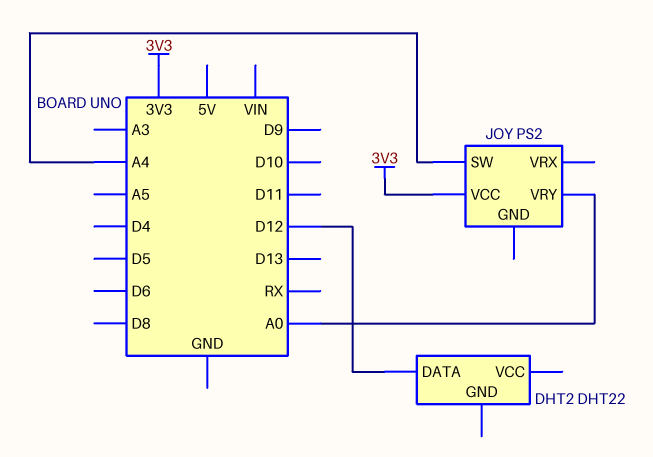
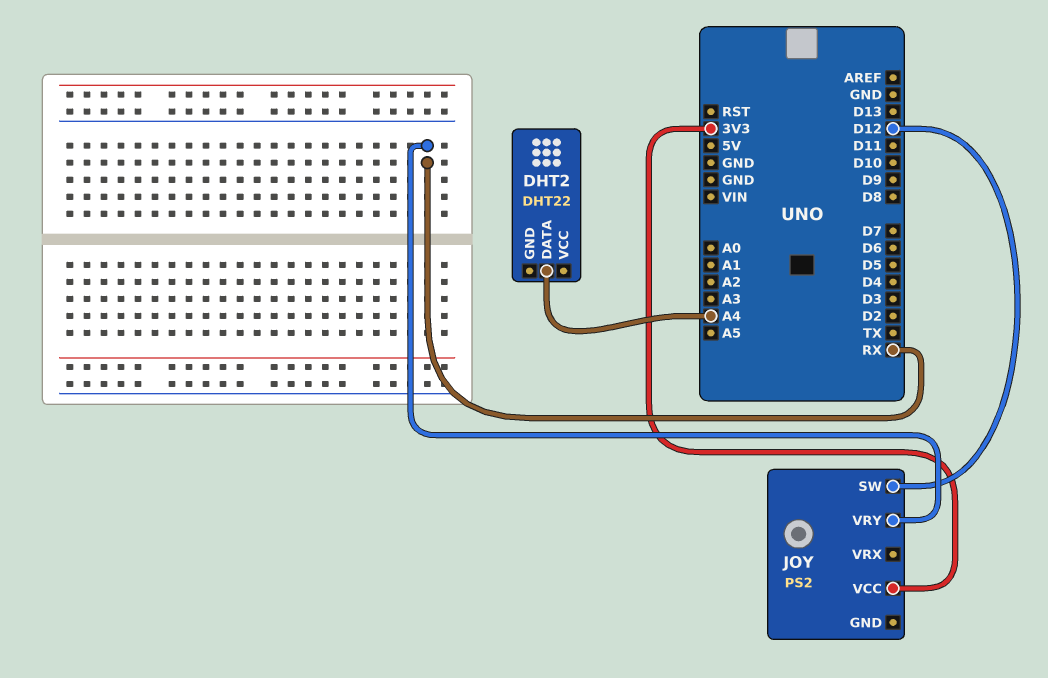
DHT2 pin DATA: D12 -> A4
JOY pin SW: A4 -> D12
JOY pin VRY: A0 -> RX

